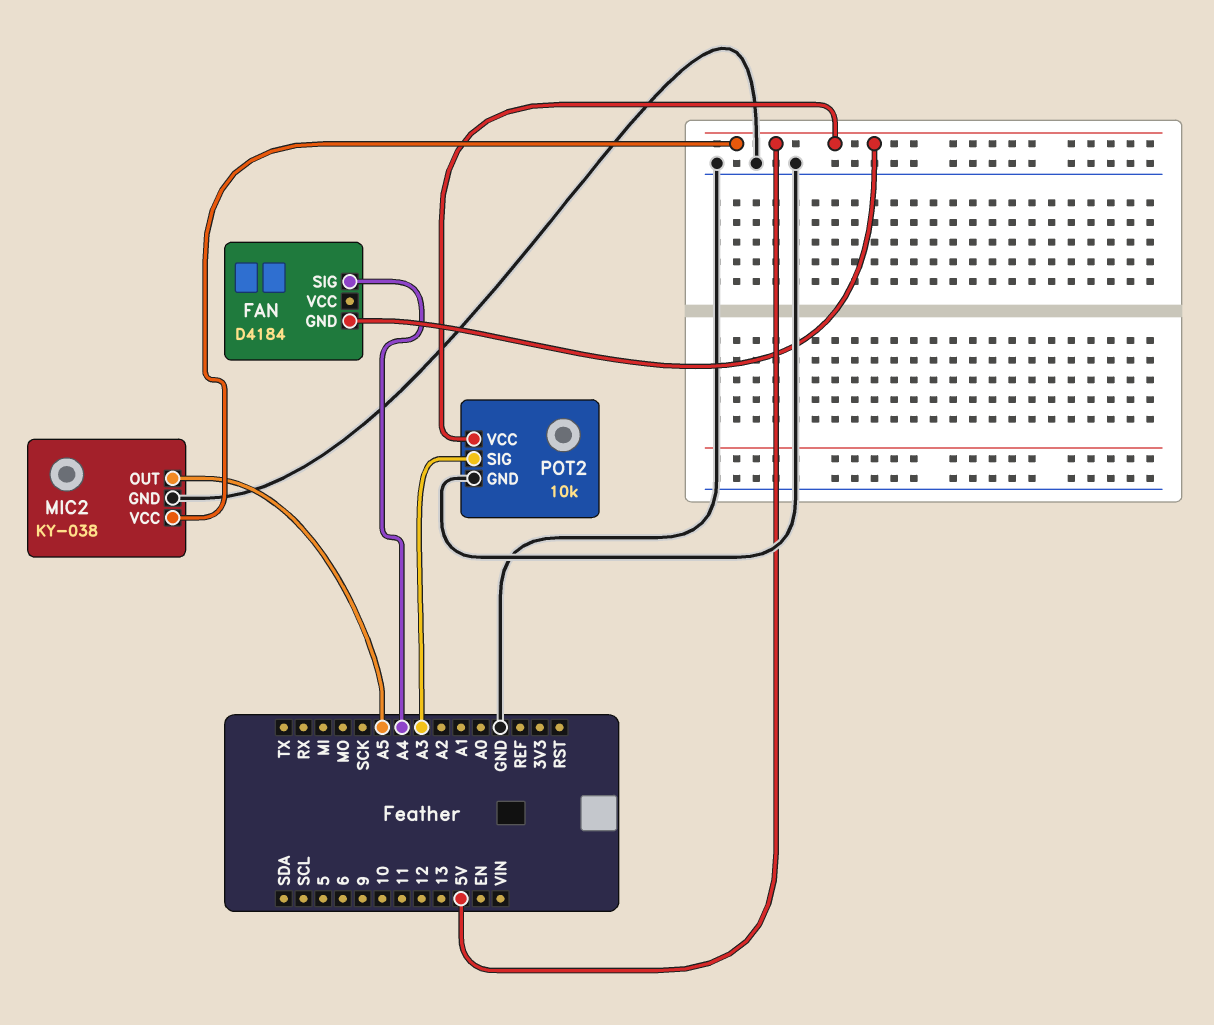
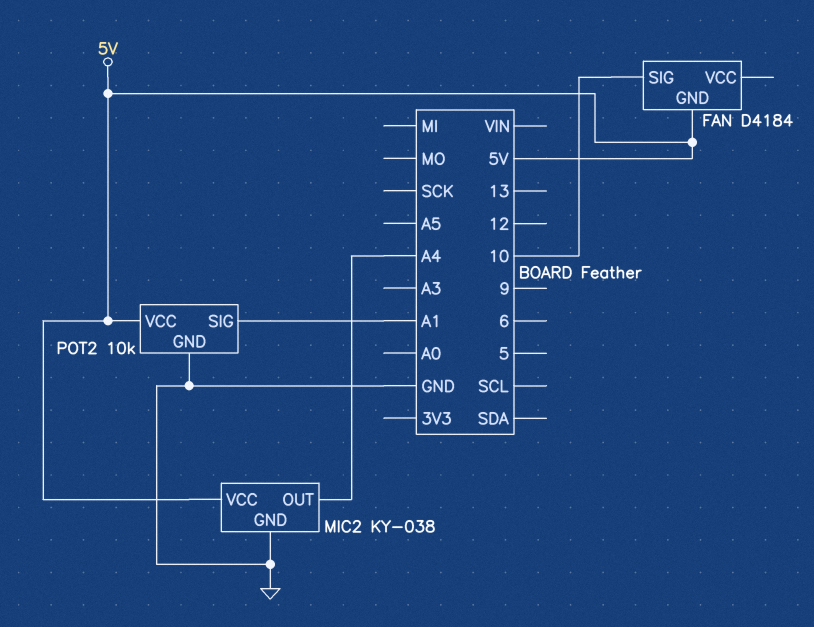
FAN pin SIG: A4 -> 10
MIC2 pin OUT: A5 -> A4
POT2 pin SIG: A3 -> A1

